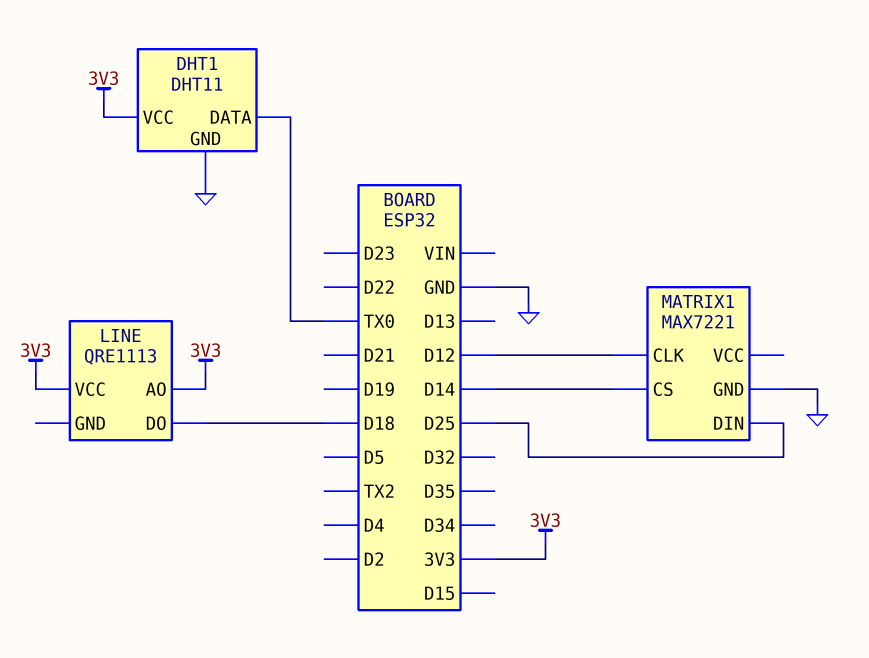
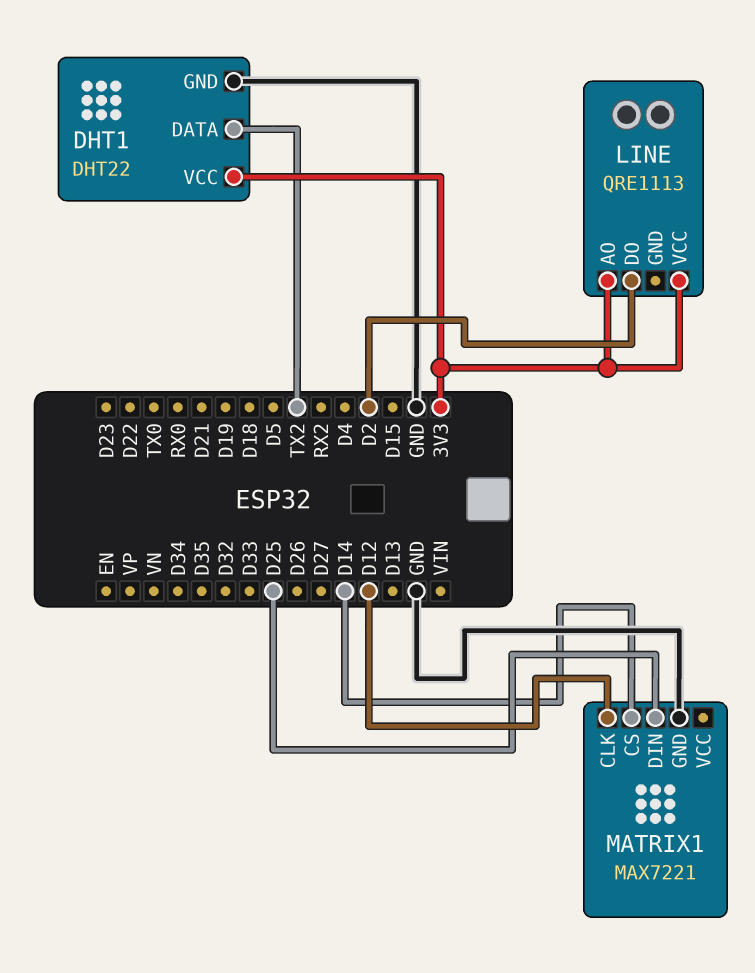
DHT1: DHT11 -> DHT22
DHT1 pin DATA: TX0 -> TX2
LINE pin DO: D18 -> D2

